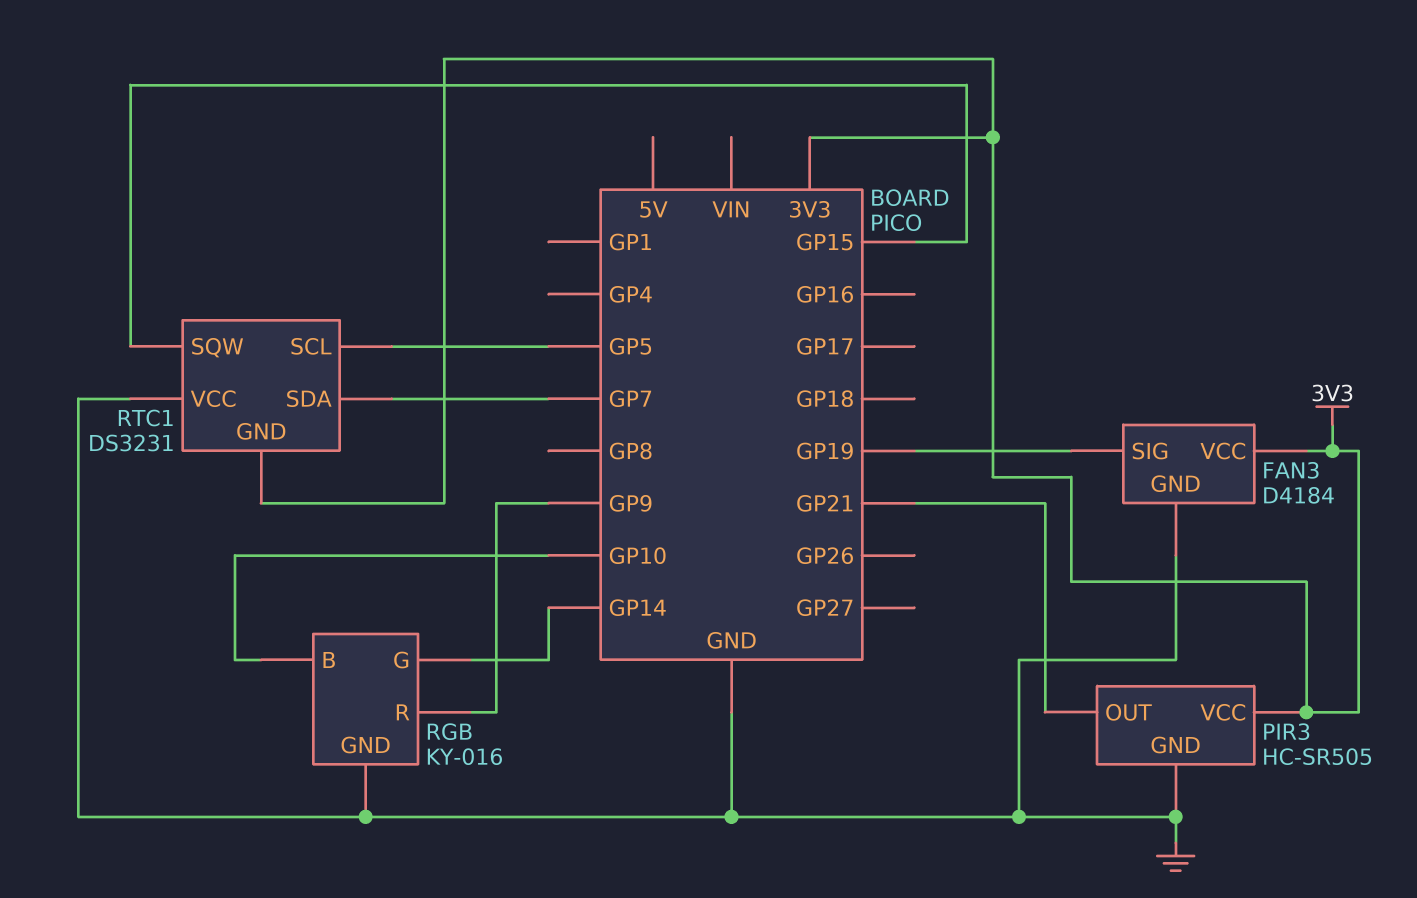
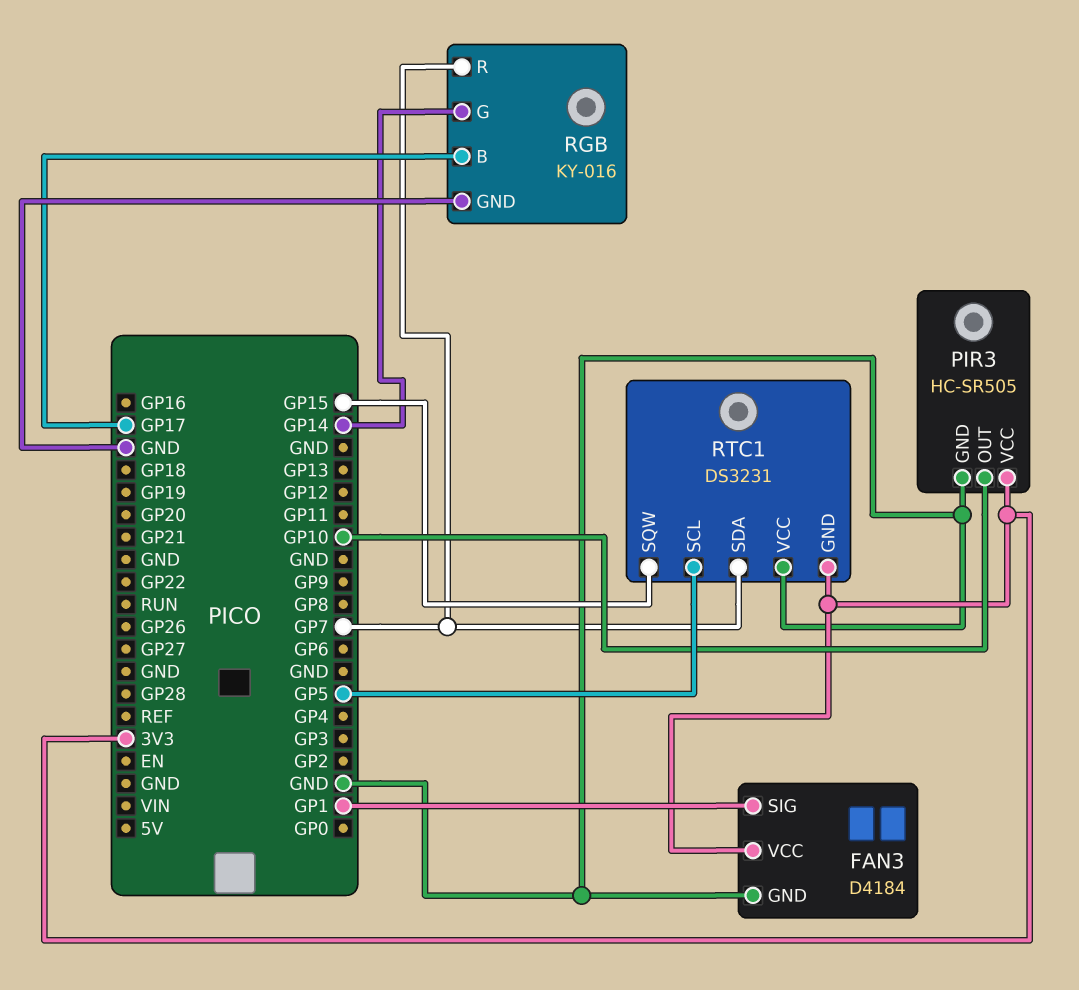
FAN3 pin SIG: GP19 -> GP1
PIR3 pin OUT: GP21 -> GP10
RGB pin B: GP10 -> GP17
RGB pin R: GP9 -> GP7

